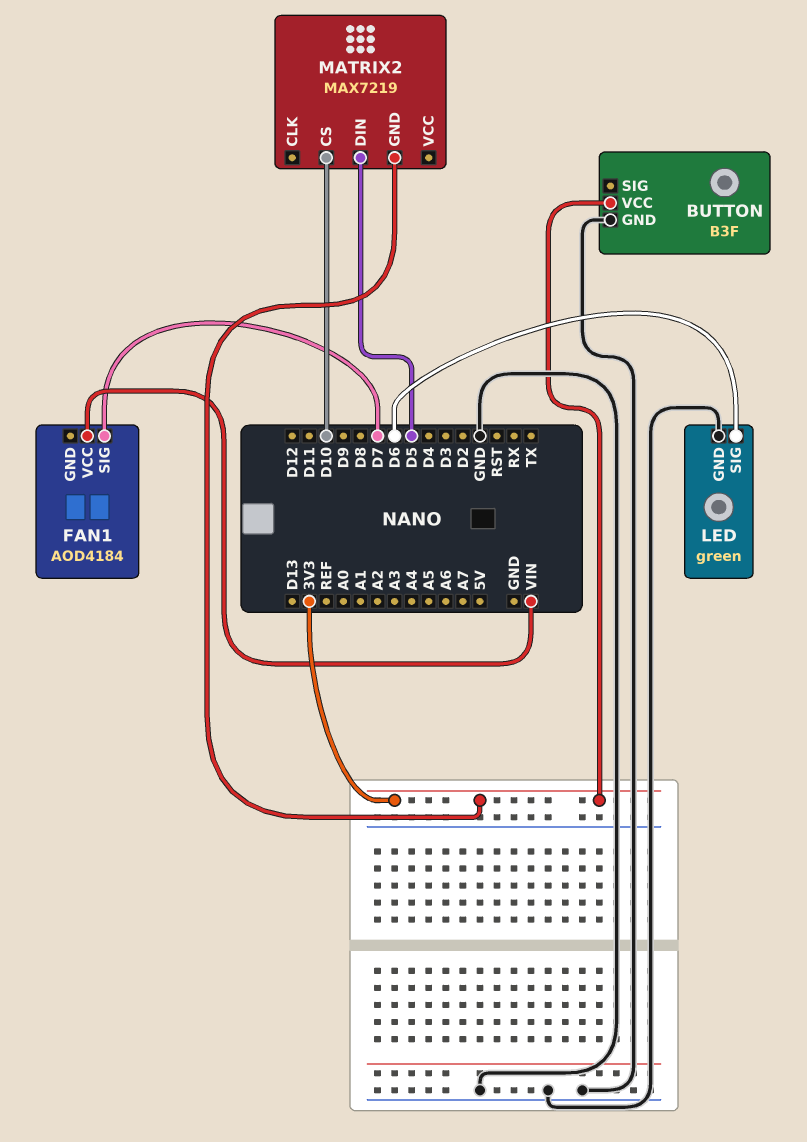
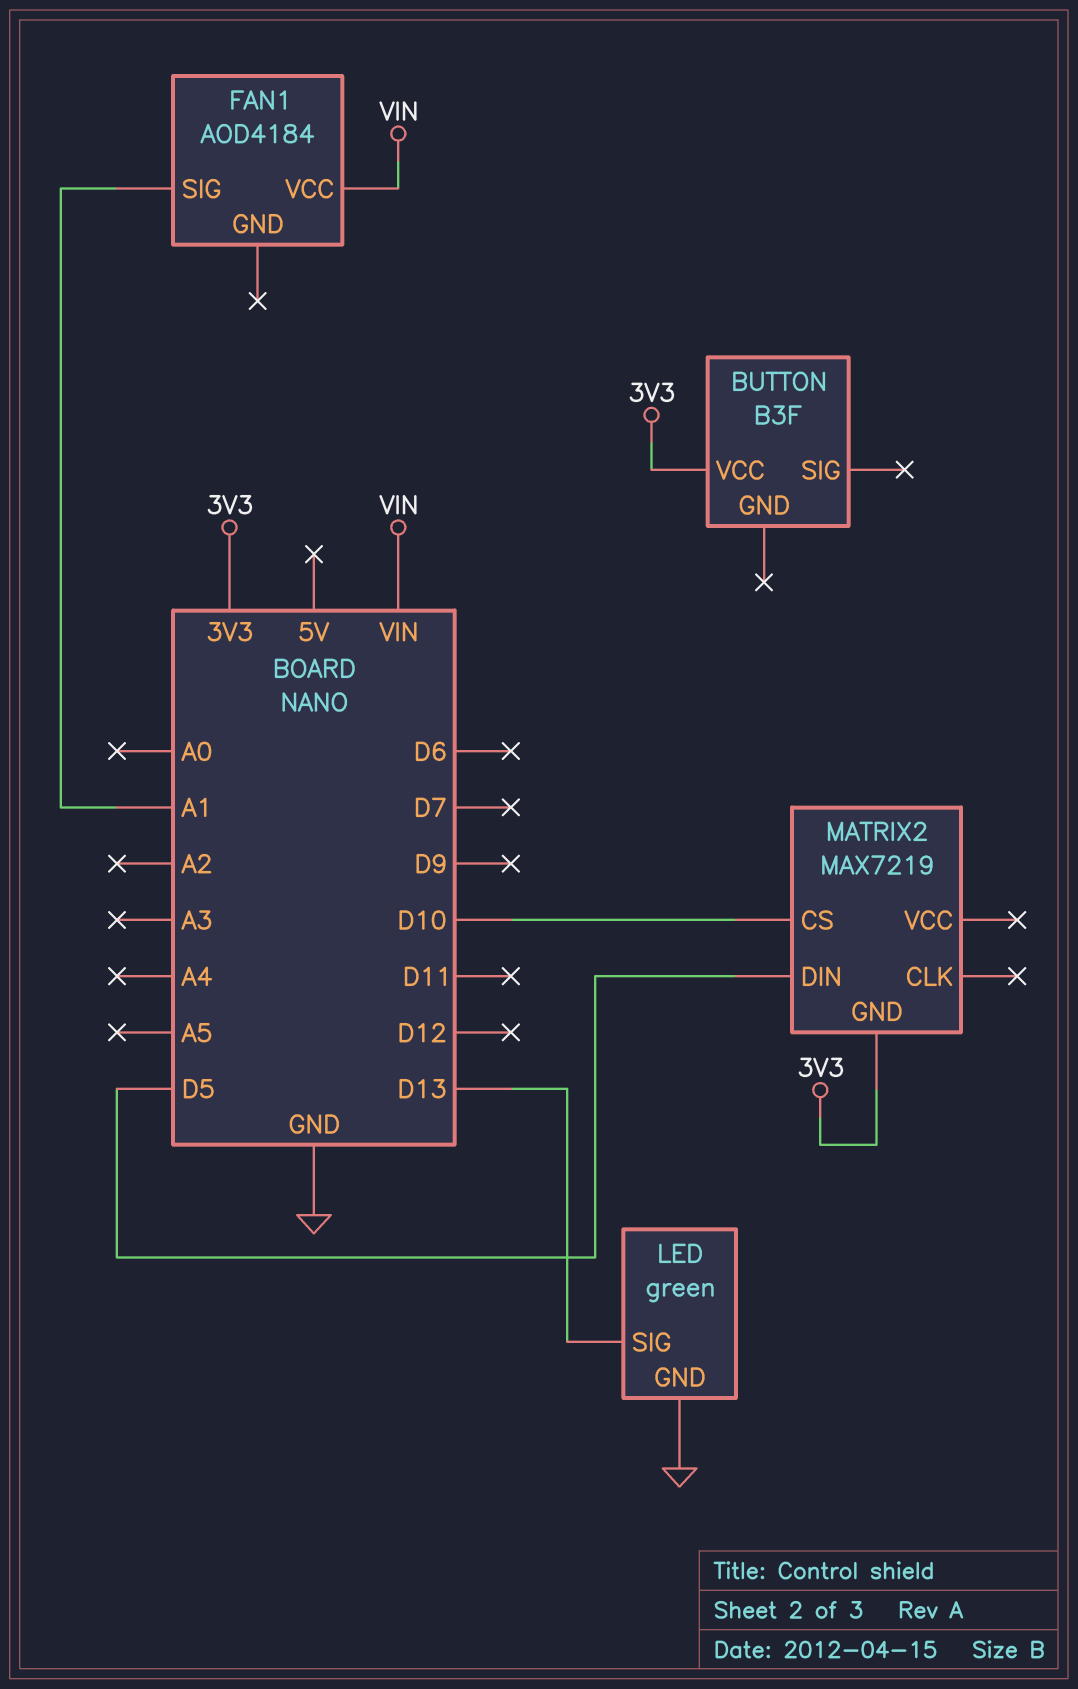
BUTTON pin GND: GND -> none
FAN1 pin SIG: D7 -> A1
LED pin SIG: D6 -> D13

